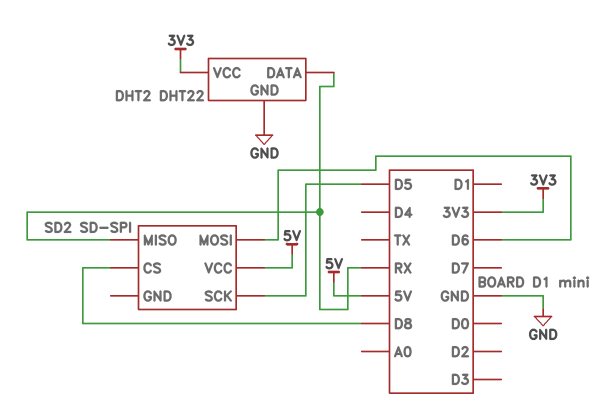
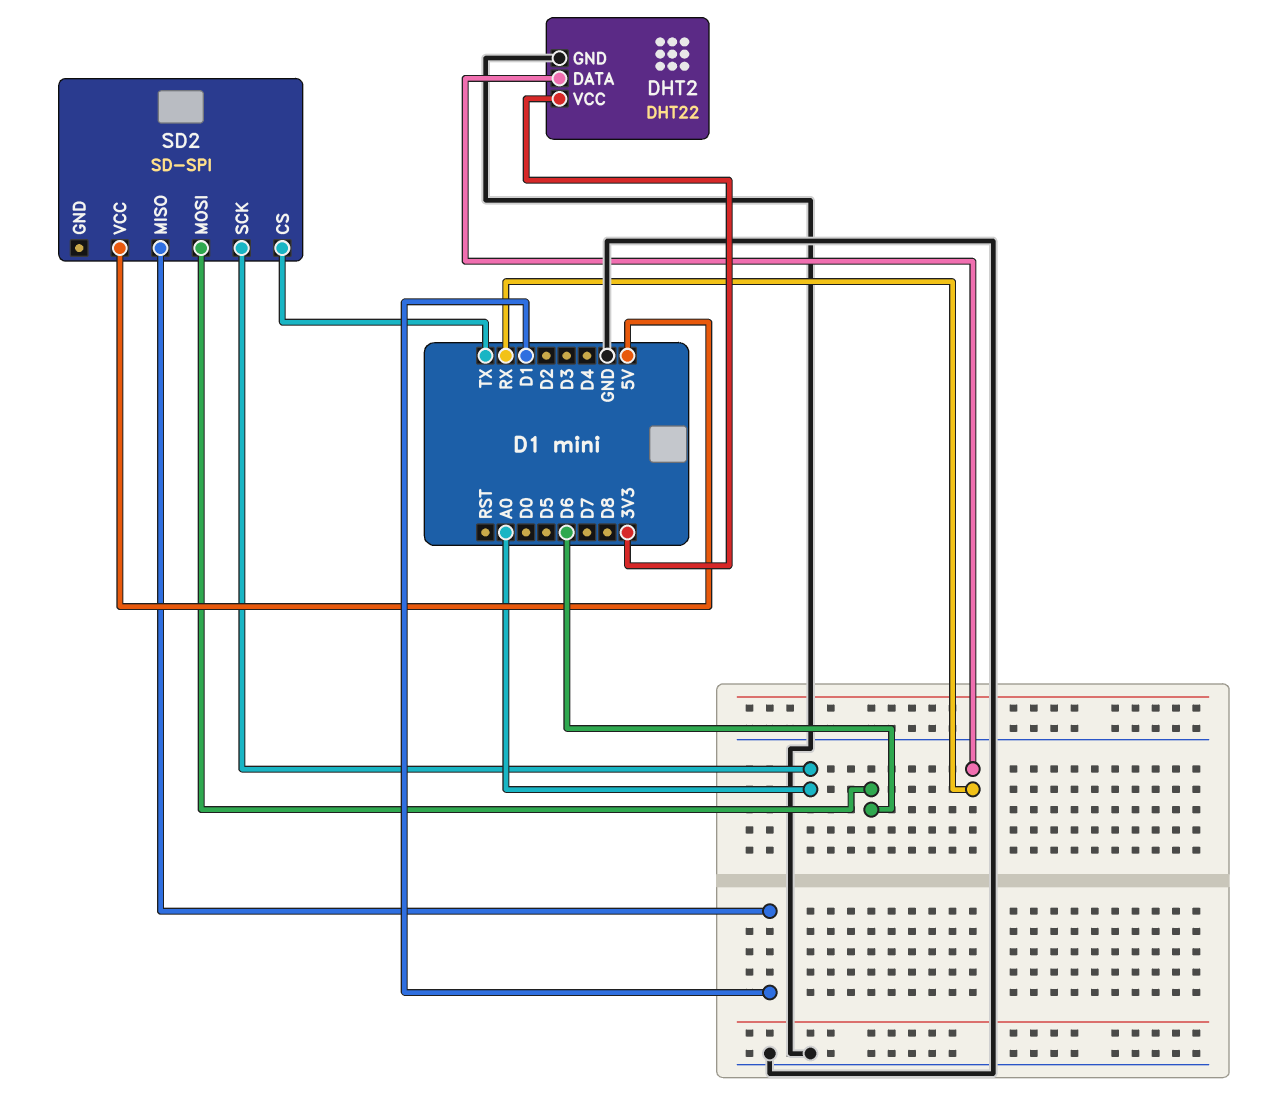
SD2 pin CS: D8 -> TX
SD2 pin MISO: RX -> D1
SD2 pin SCK: D5 -> A0

